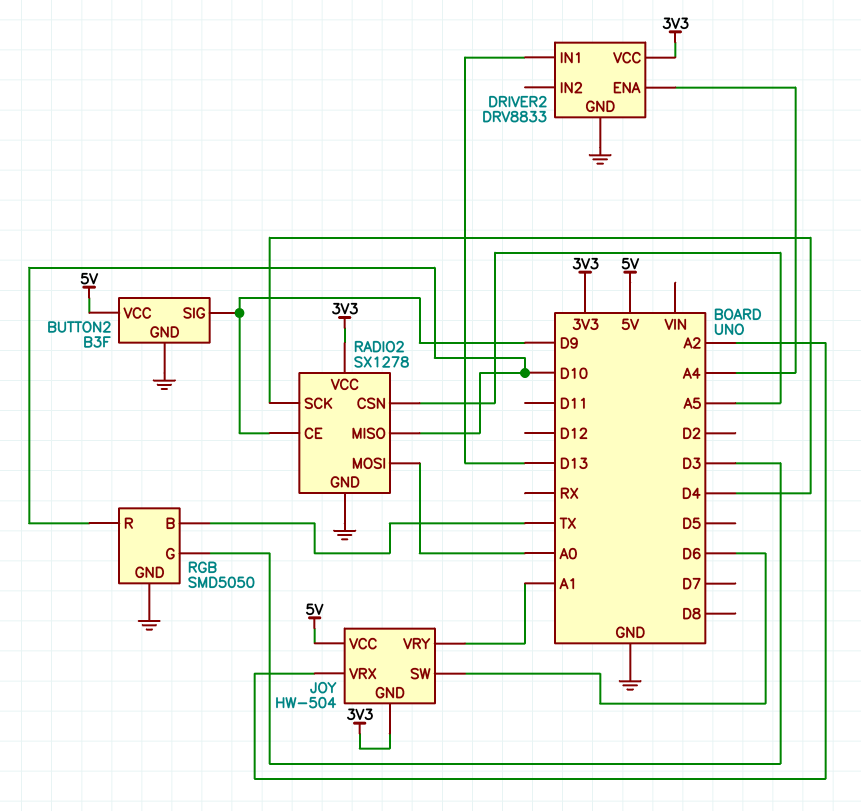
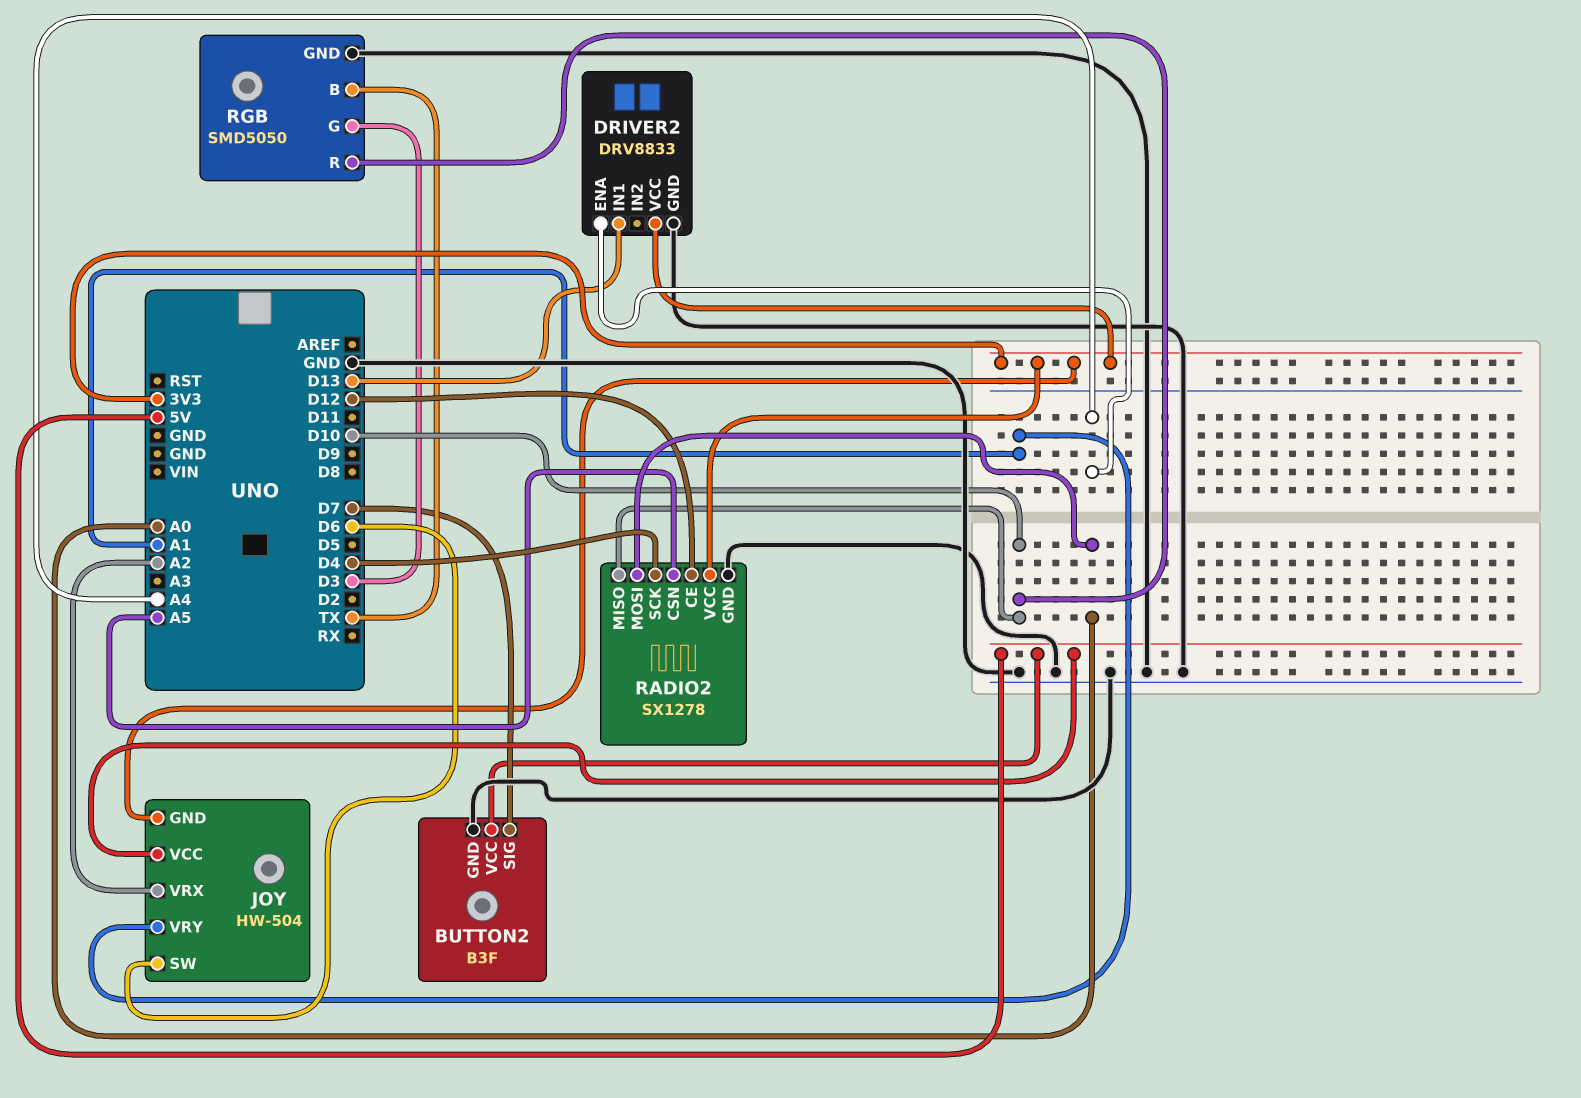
BUTTON2 pin SIG: D9 -> D7
RADIO2 pin CE: D9 -> D12

